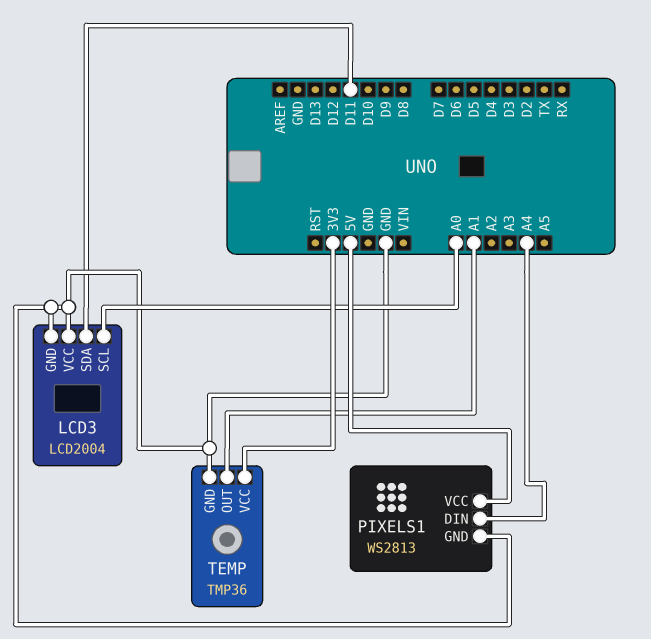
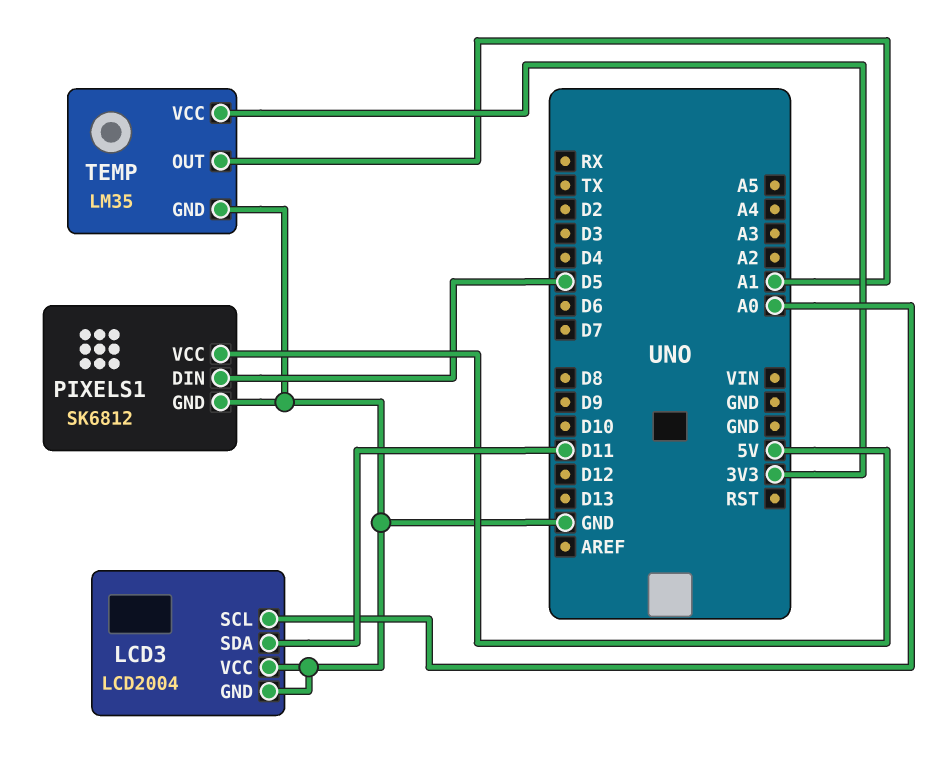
PIXELS1: WS2813 -> SK6812
PIXELS1 pin DIN: A4 -> D5
TEMP: TMP36 -> LM35

